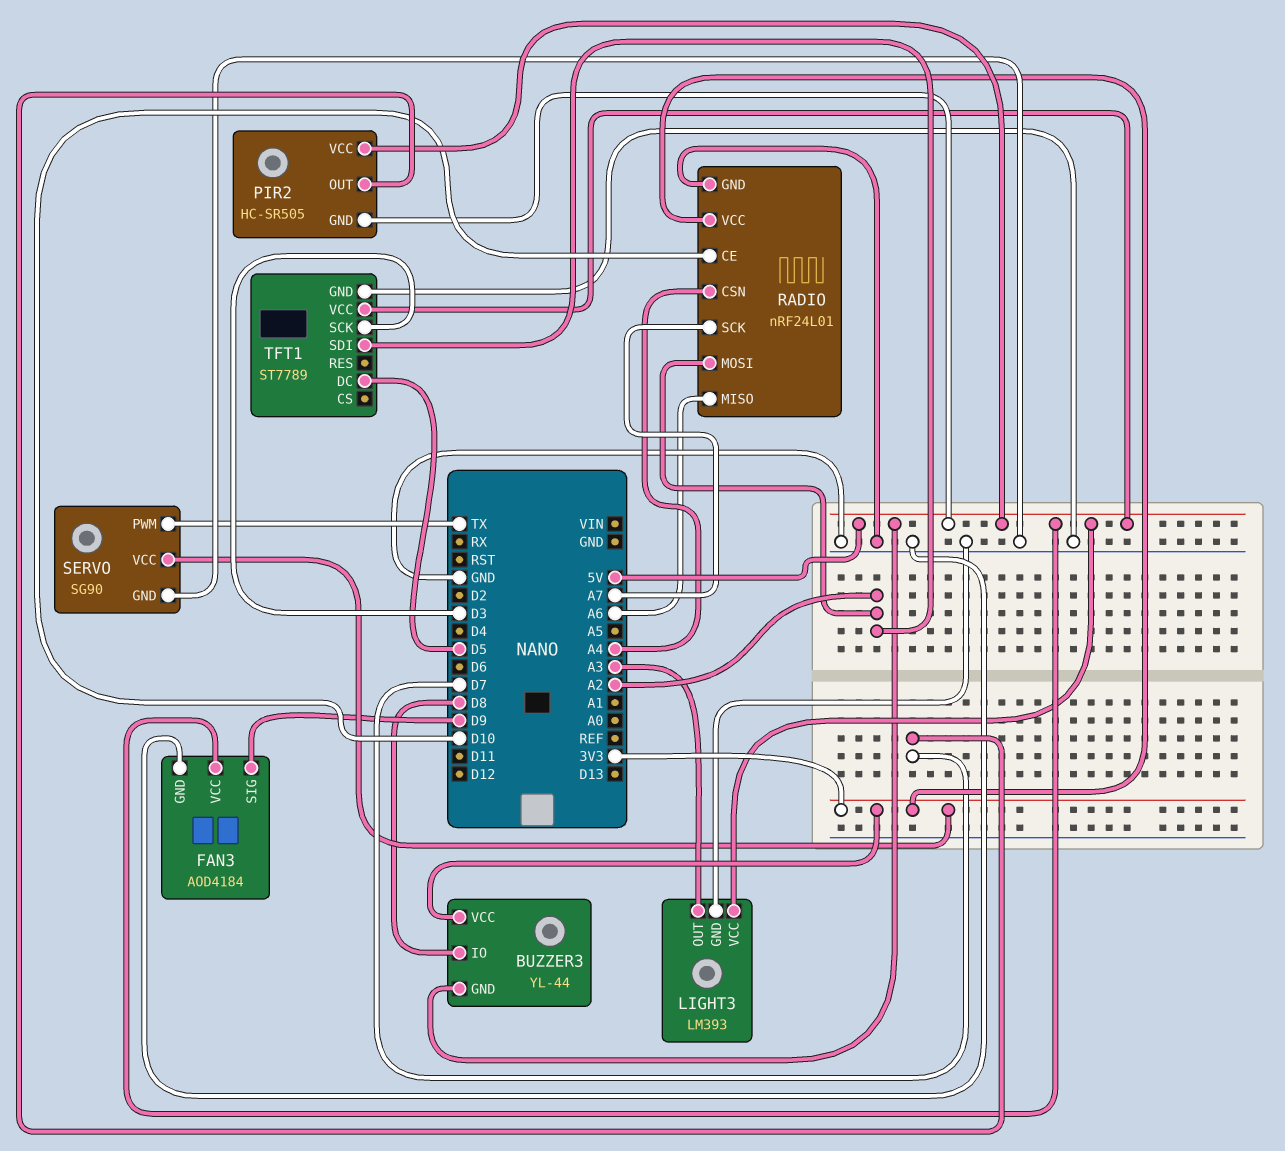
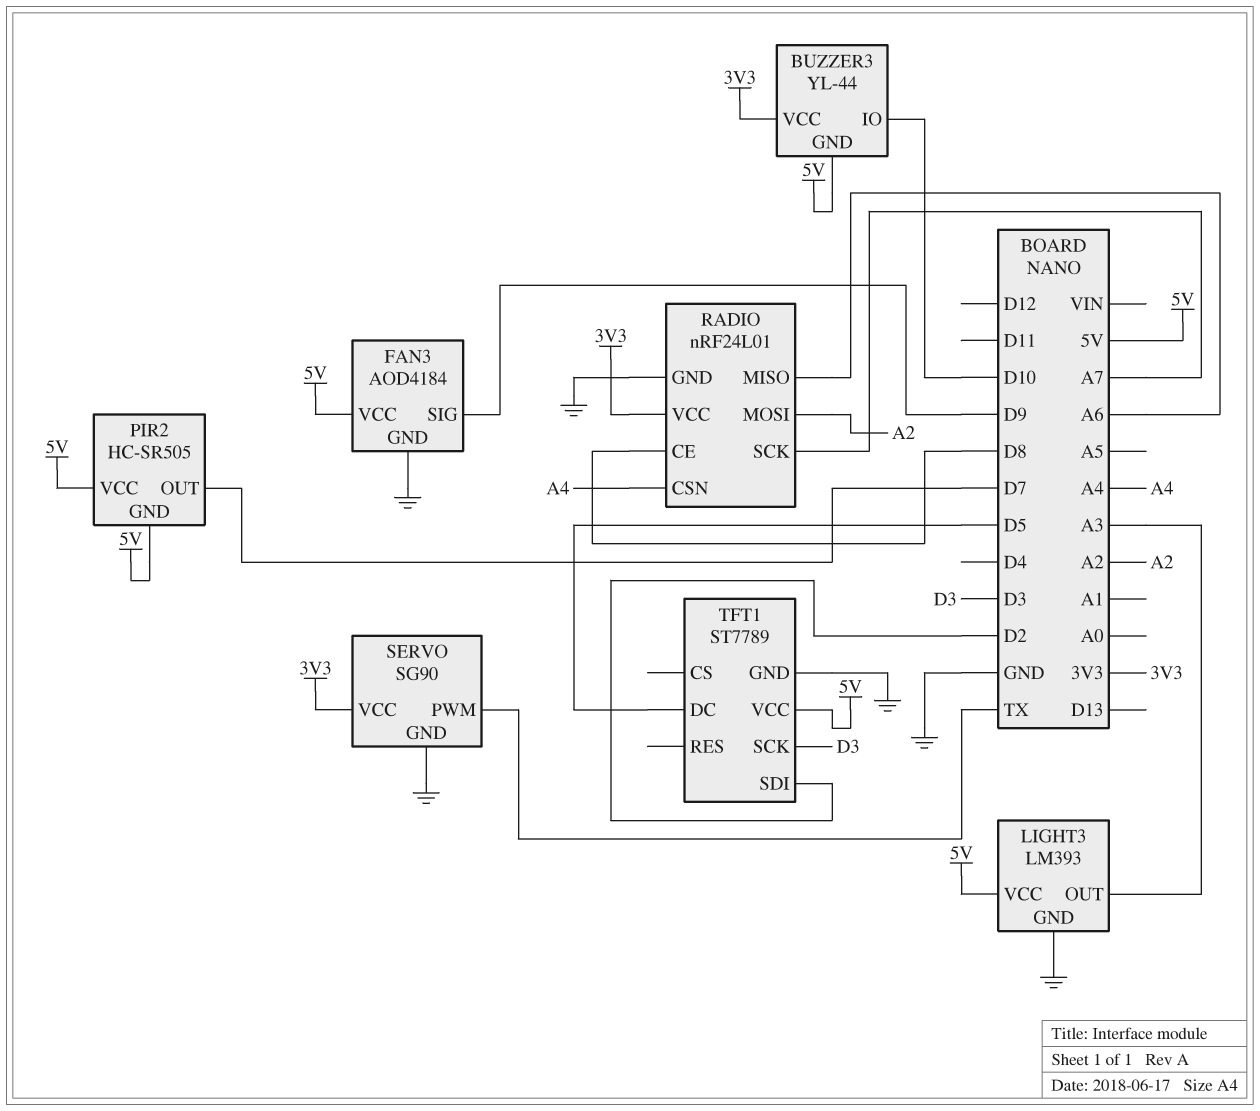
BUZZER3 pin IO: D8 -> D10
RADIO pin CE: D10 -> D8
TFT1 pin SDI: A2 -> D2

